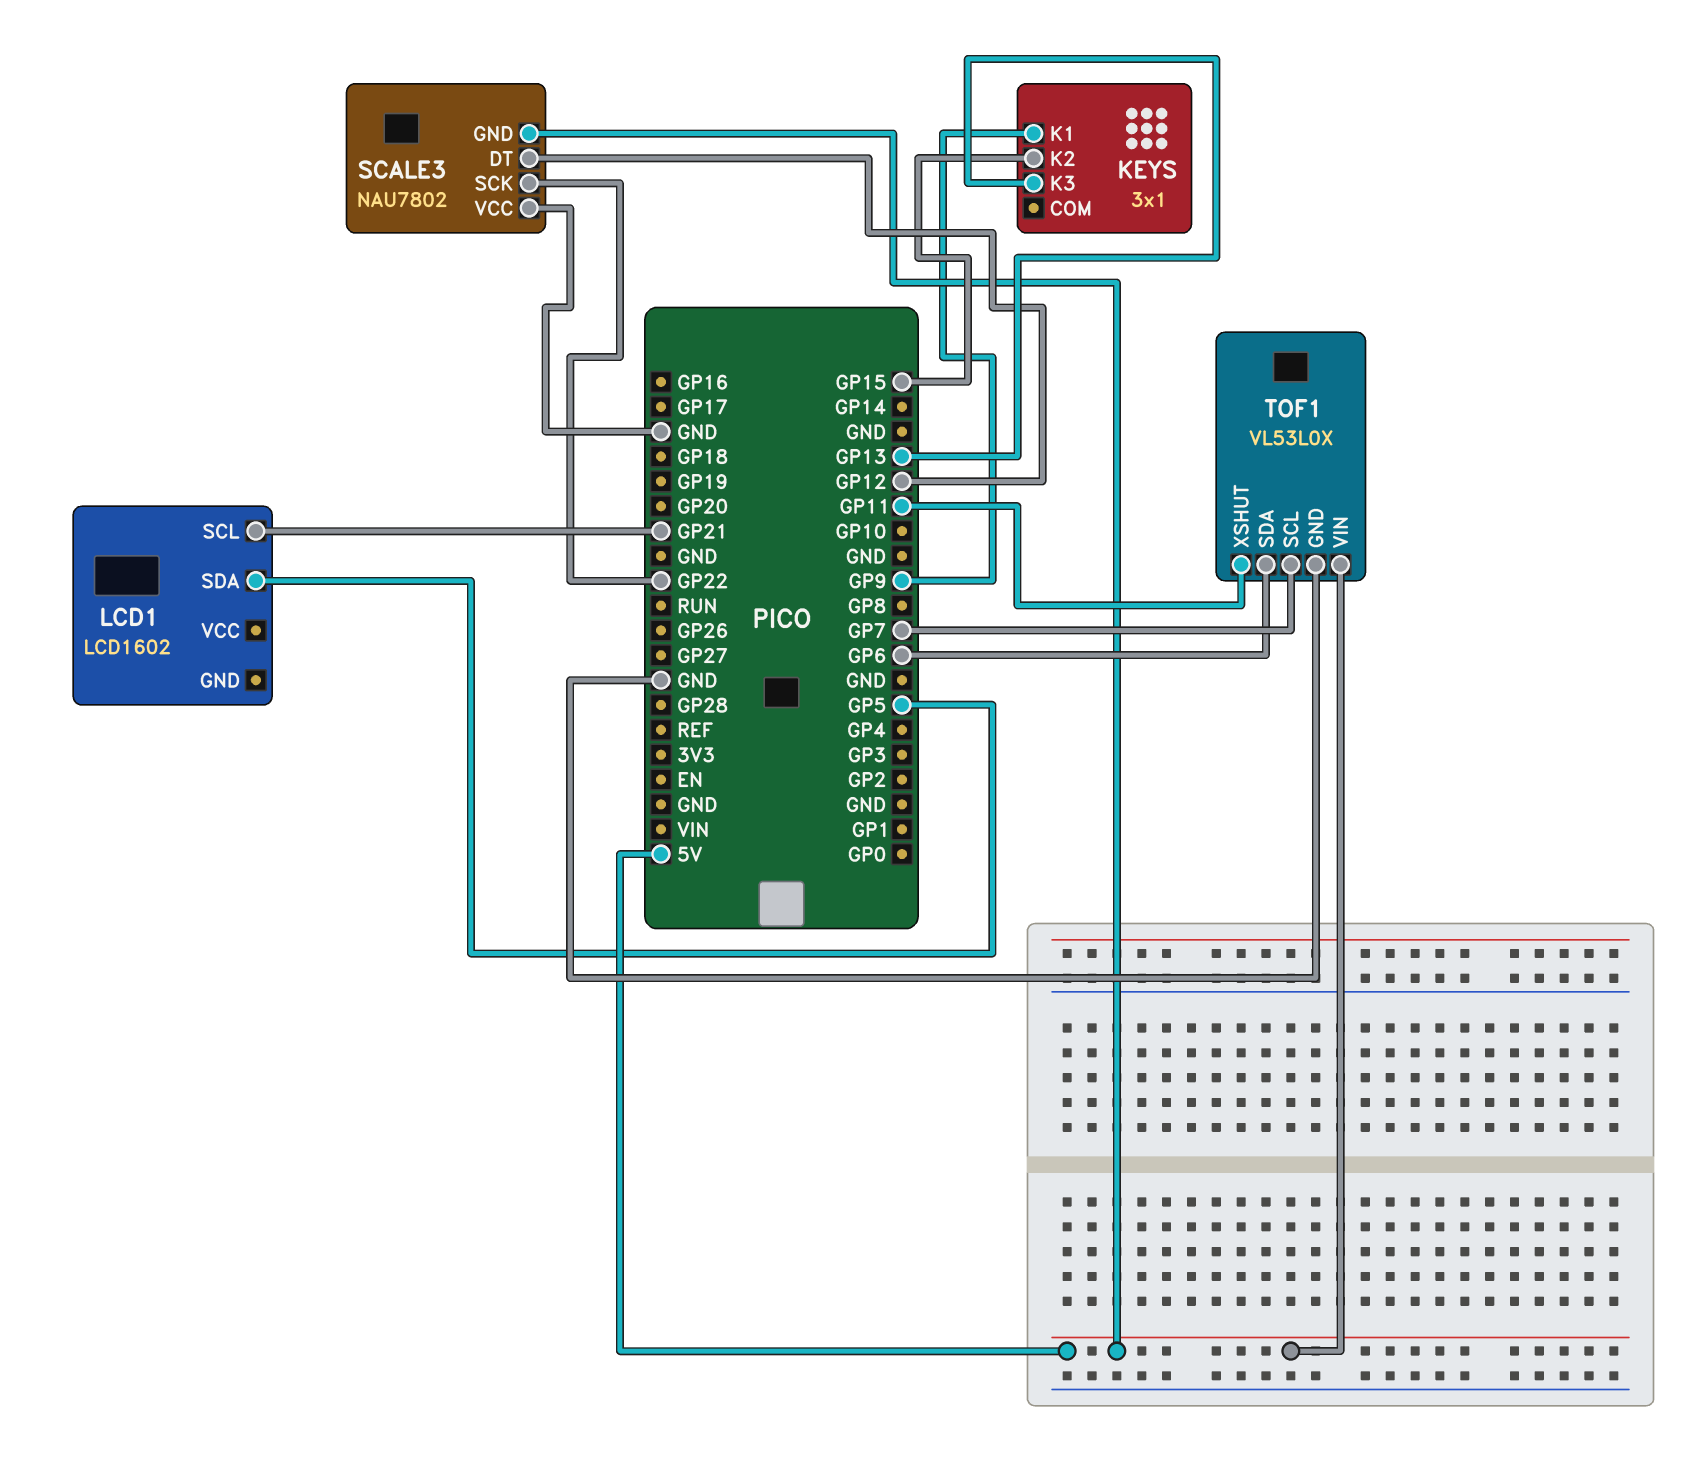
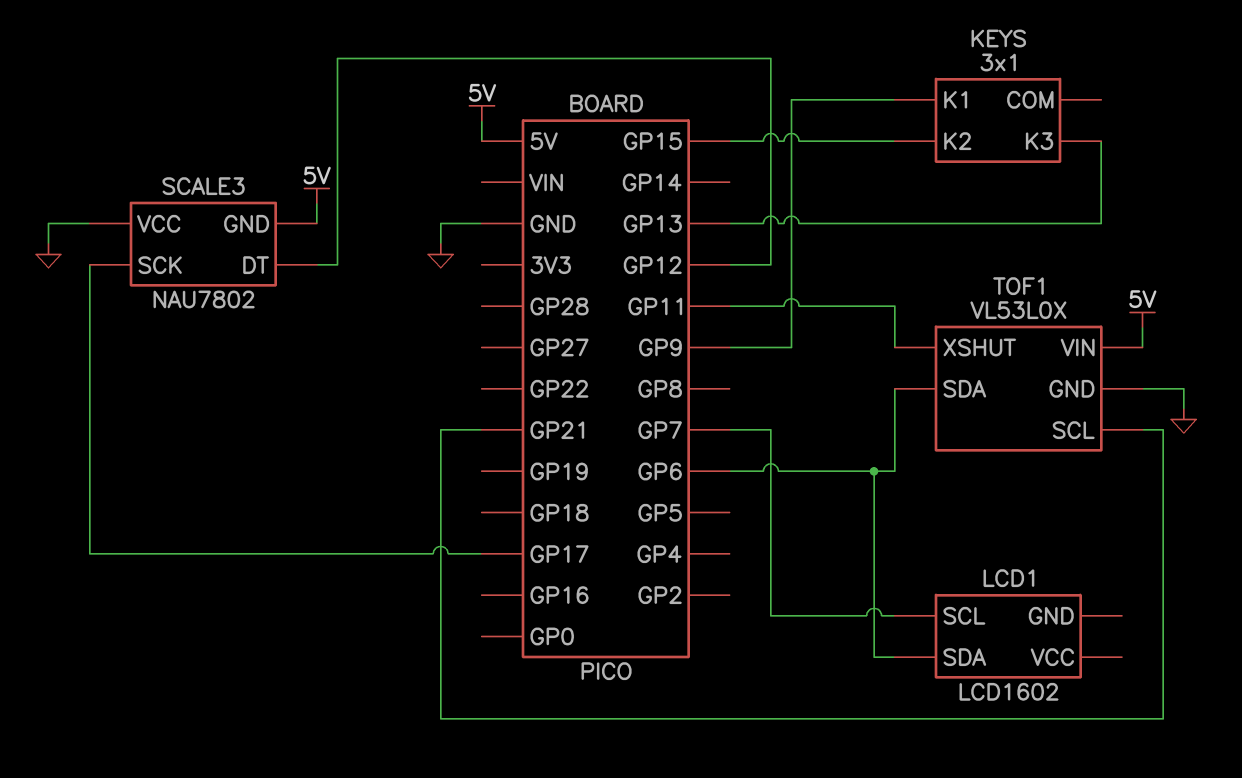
LCD1 pin SCL: GP21 -> GP7
LCD1 pin SDA: GP5 -> GP6
SCALE3 pin SCK: GP22 -> GP17
TOF1 pin SCL: GP7 -> GP21

